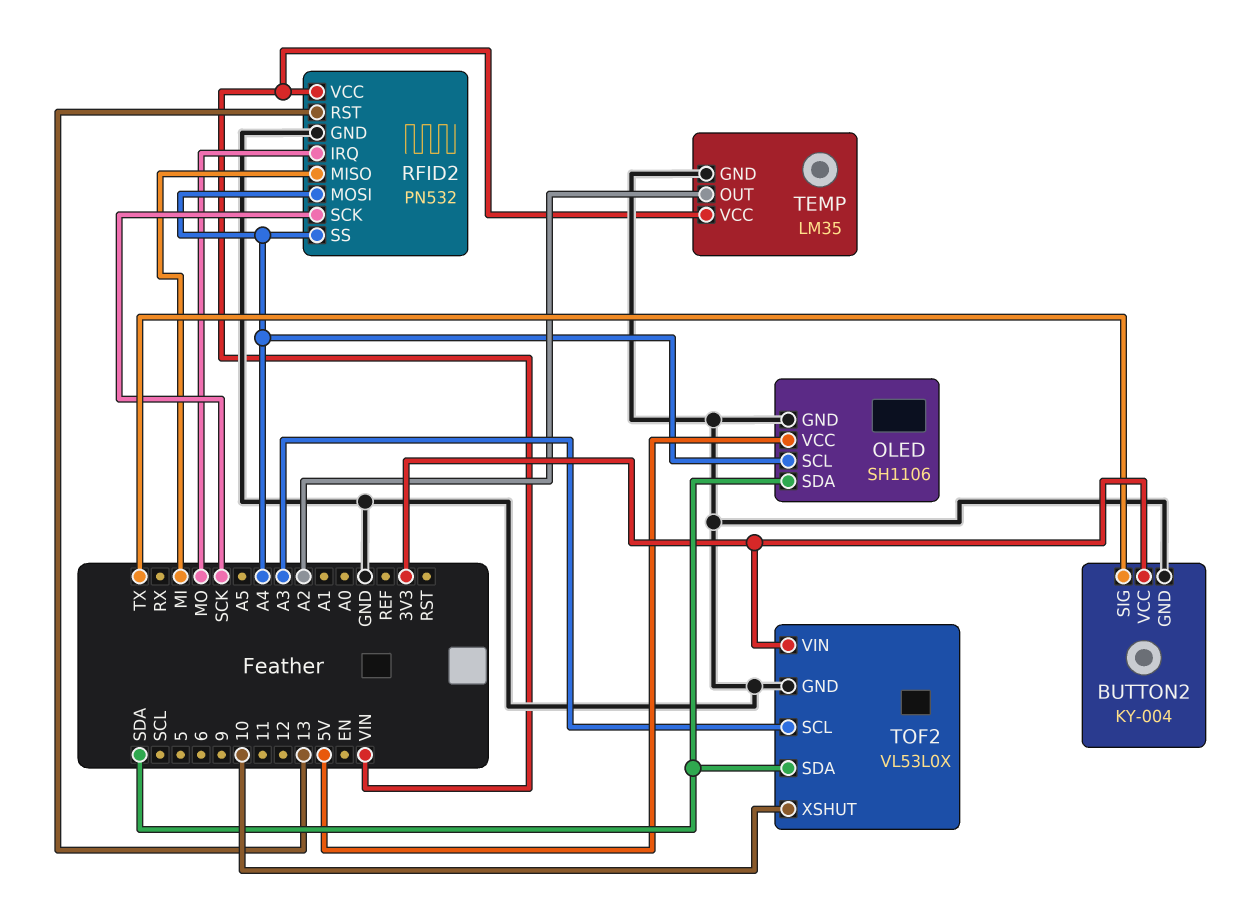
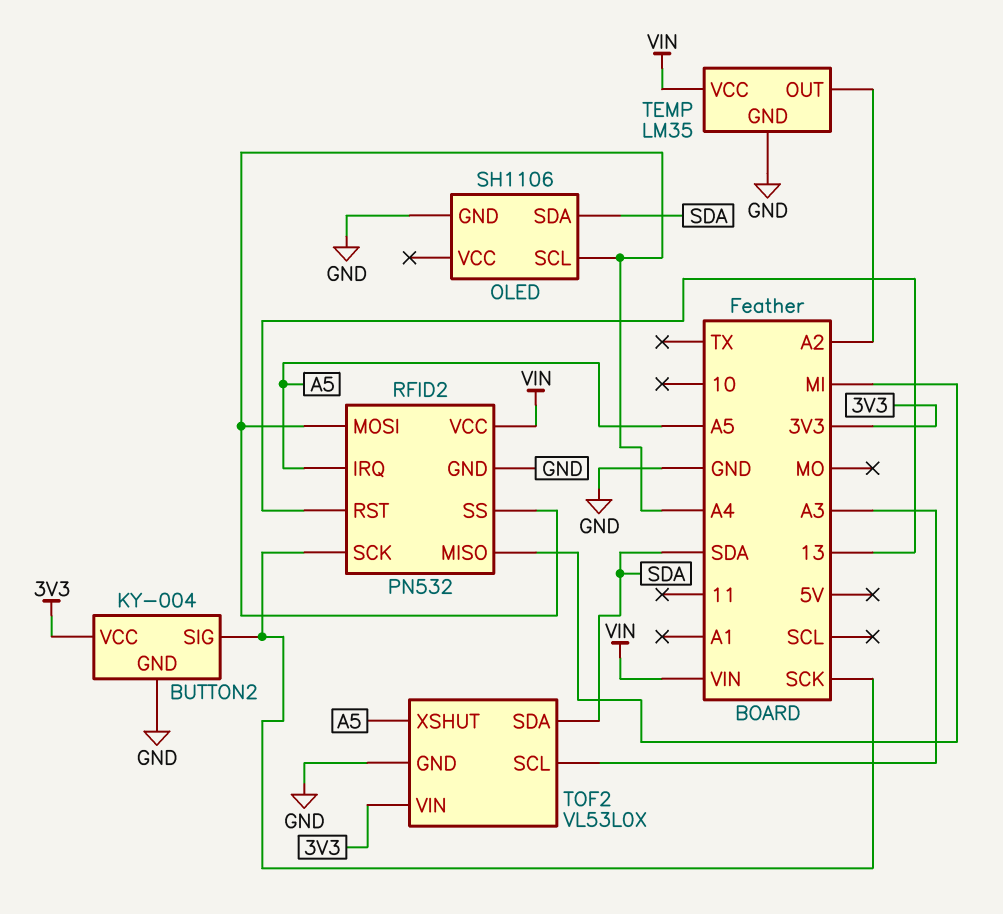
BUTTON2 pin SIG: TX -> SCK
OLED pin VCC: 5V -> none
RFID2 pin IRQ: MO -> A5
TOF2 pin XSHUT: 10 -> A5

